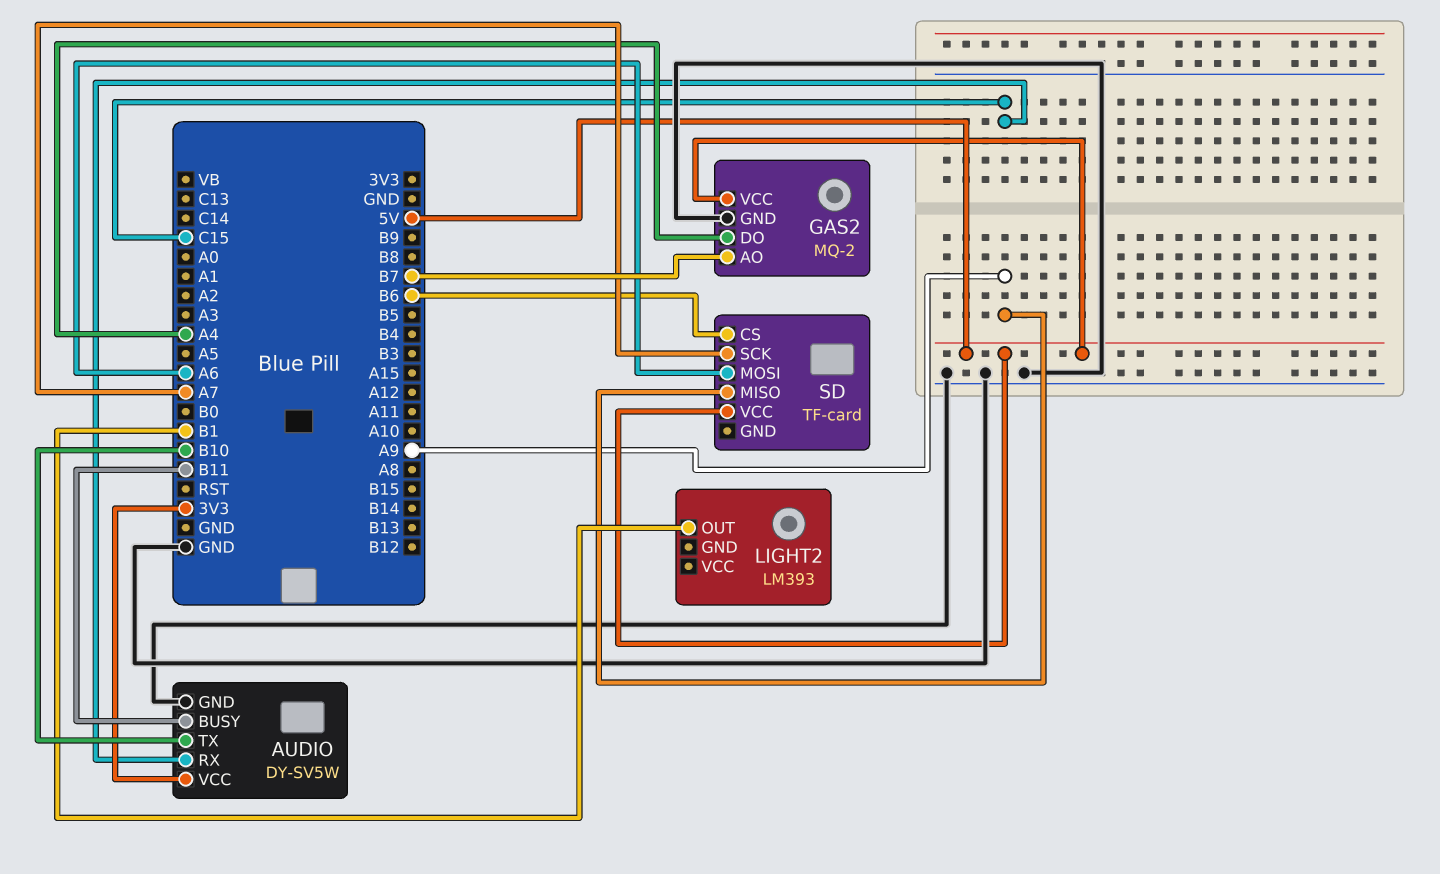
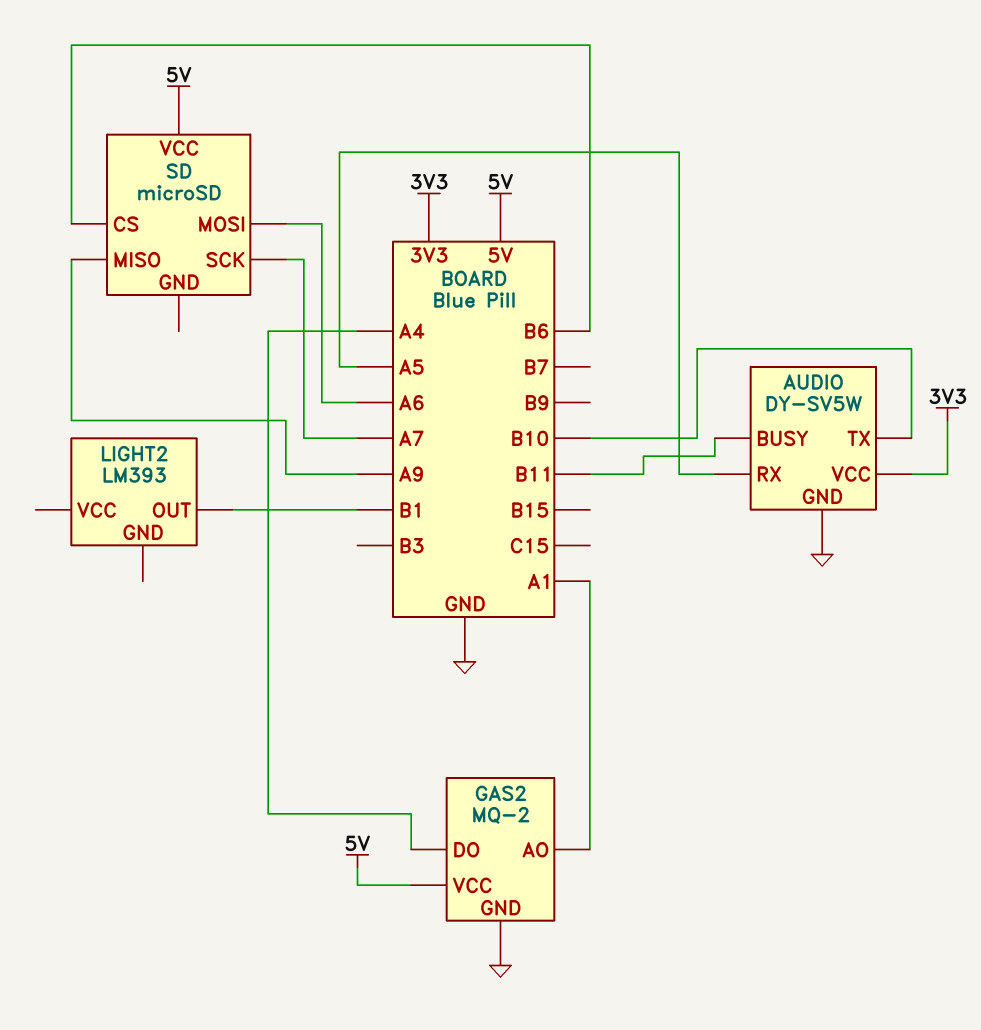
AUDIO pin RX: C15 -> A5
GAS2 pin AO: B7 -> A1
SD: TF-card -> microSD

